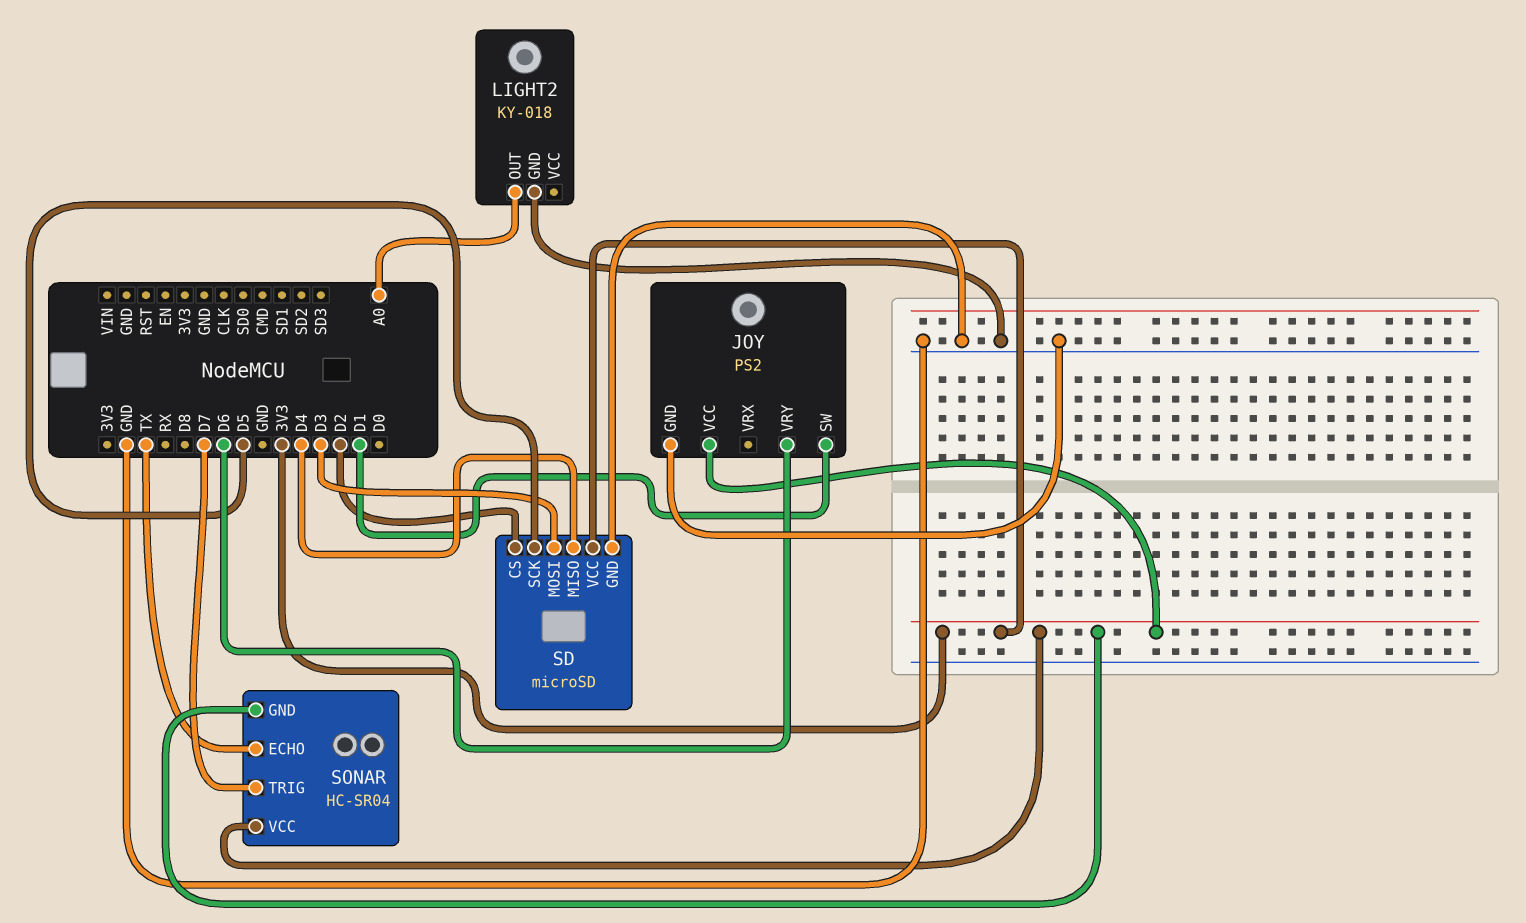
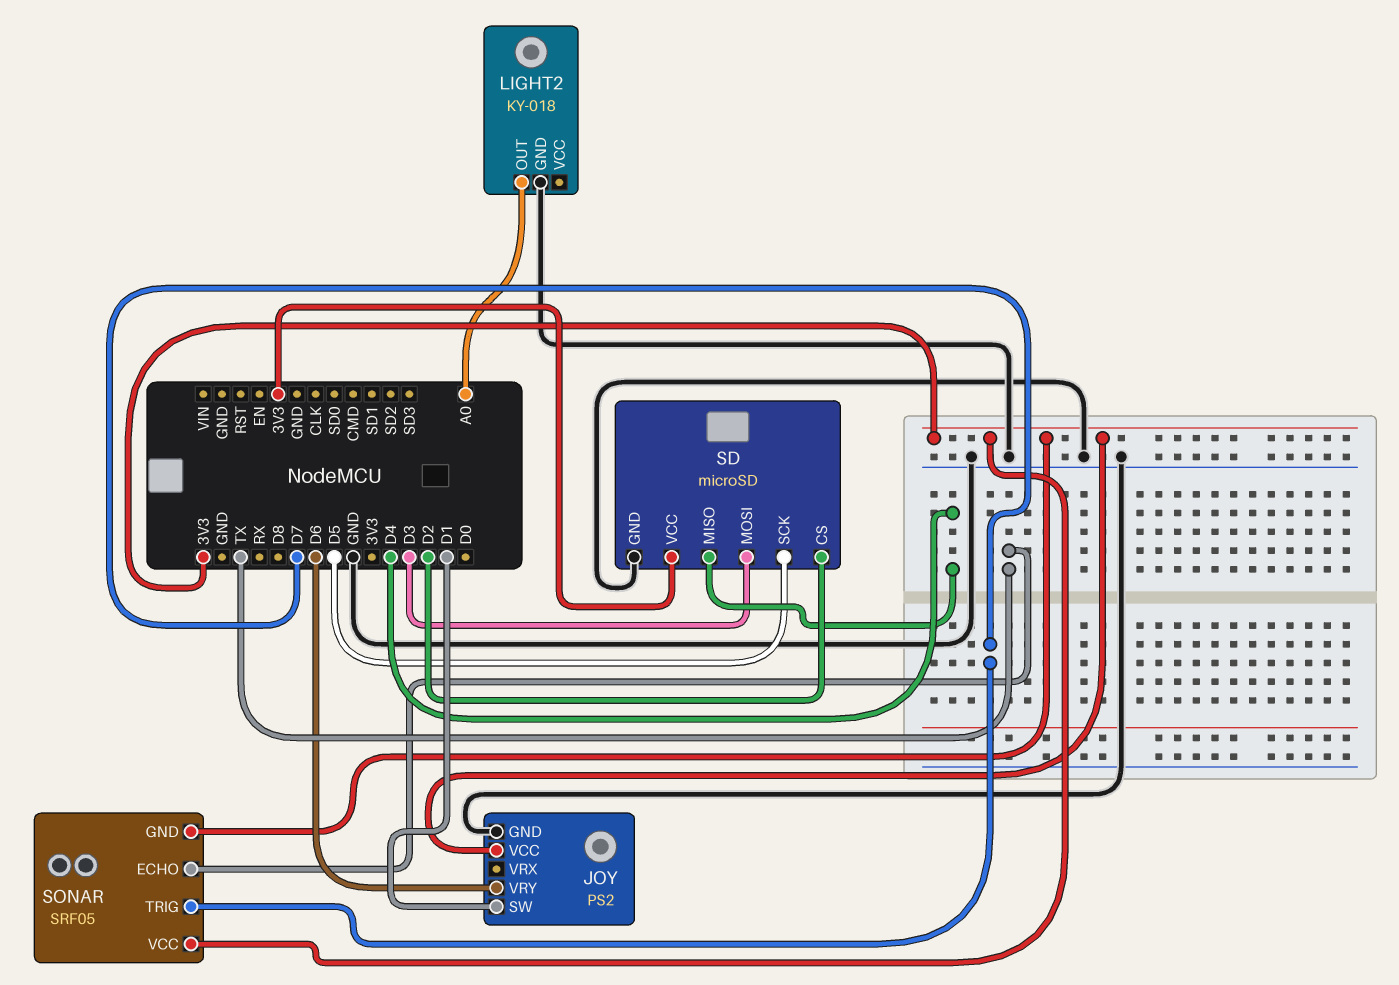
SONAR: HC-SR04 -> SRF05

